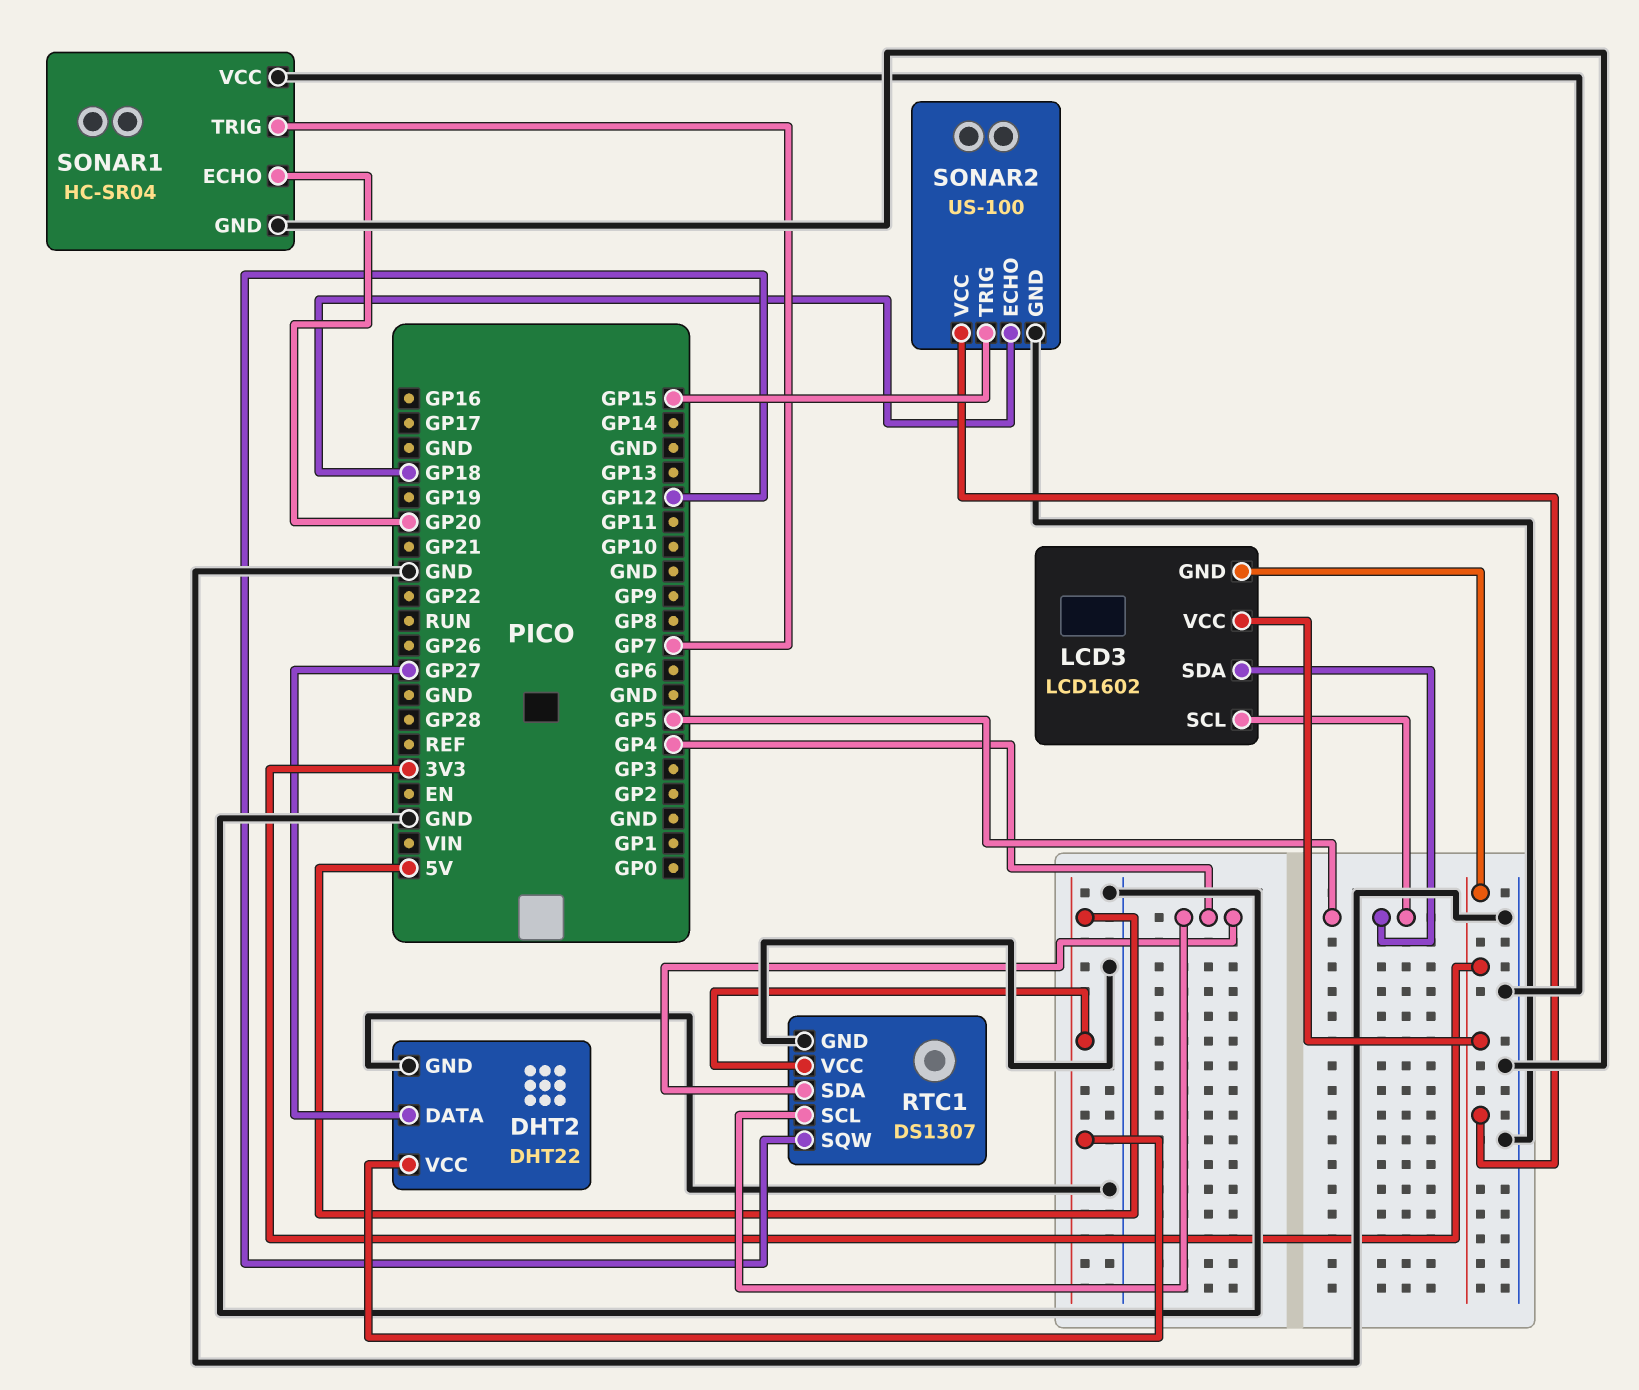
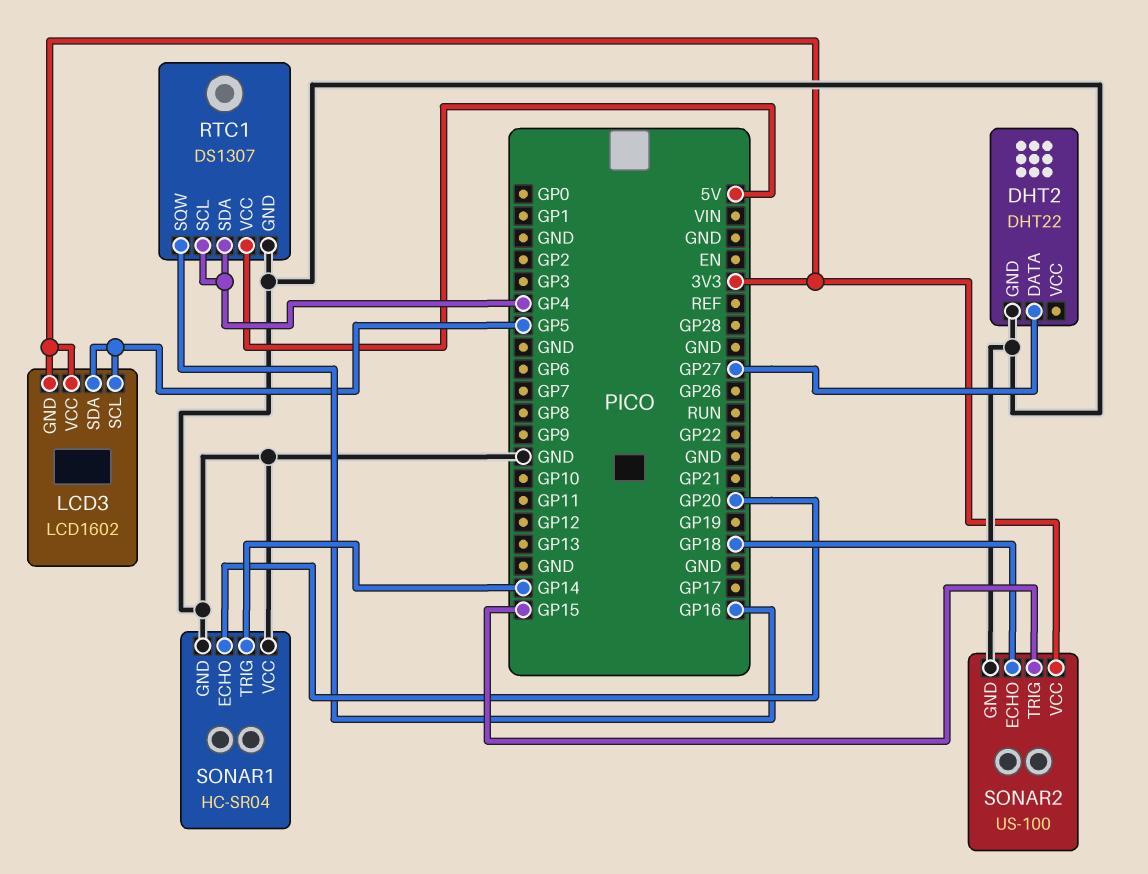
DHT2 pin VCC: 5V -> none
RTC1 pin SQW: GP12 -> GP16
SONAR1 pin TRIG: GP7 -> GP14

